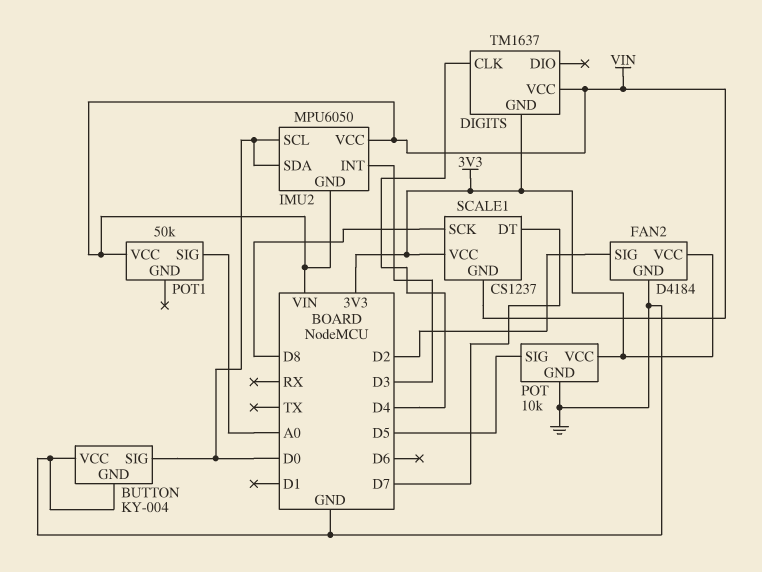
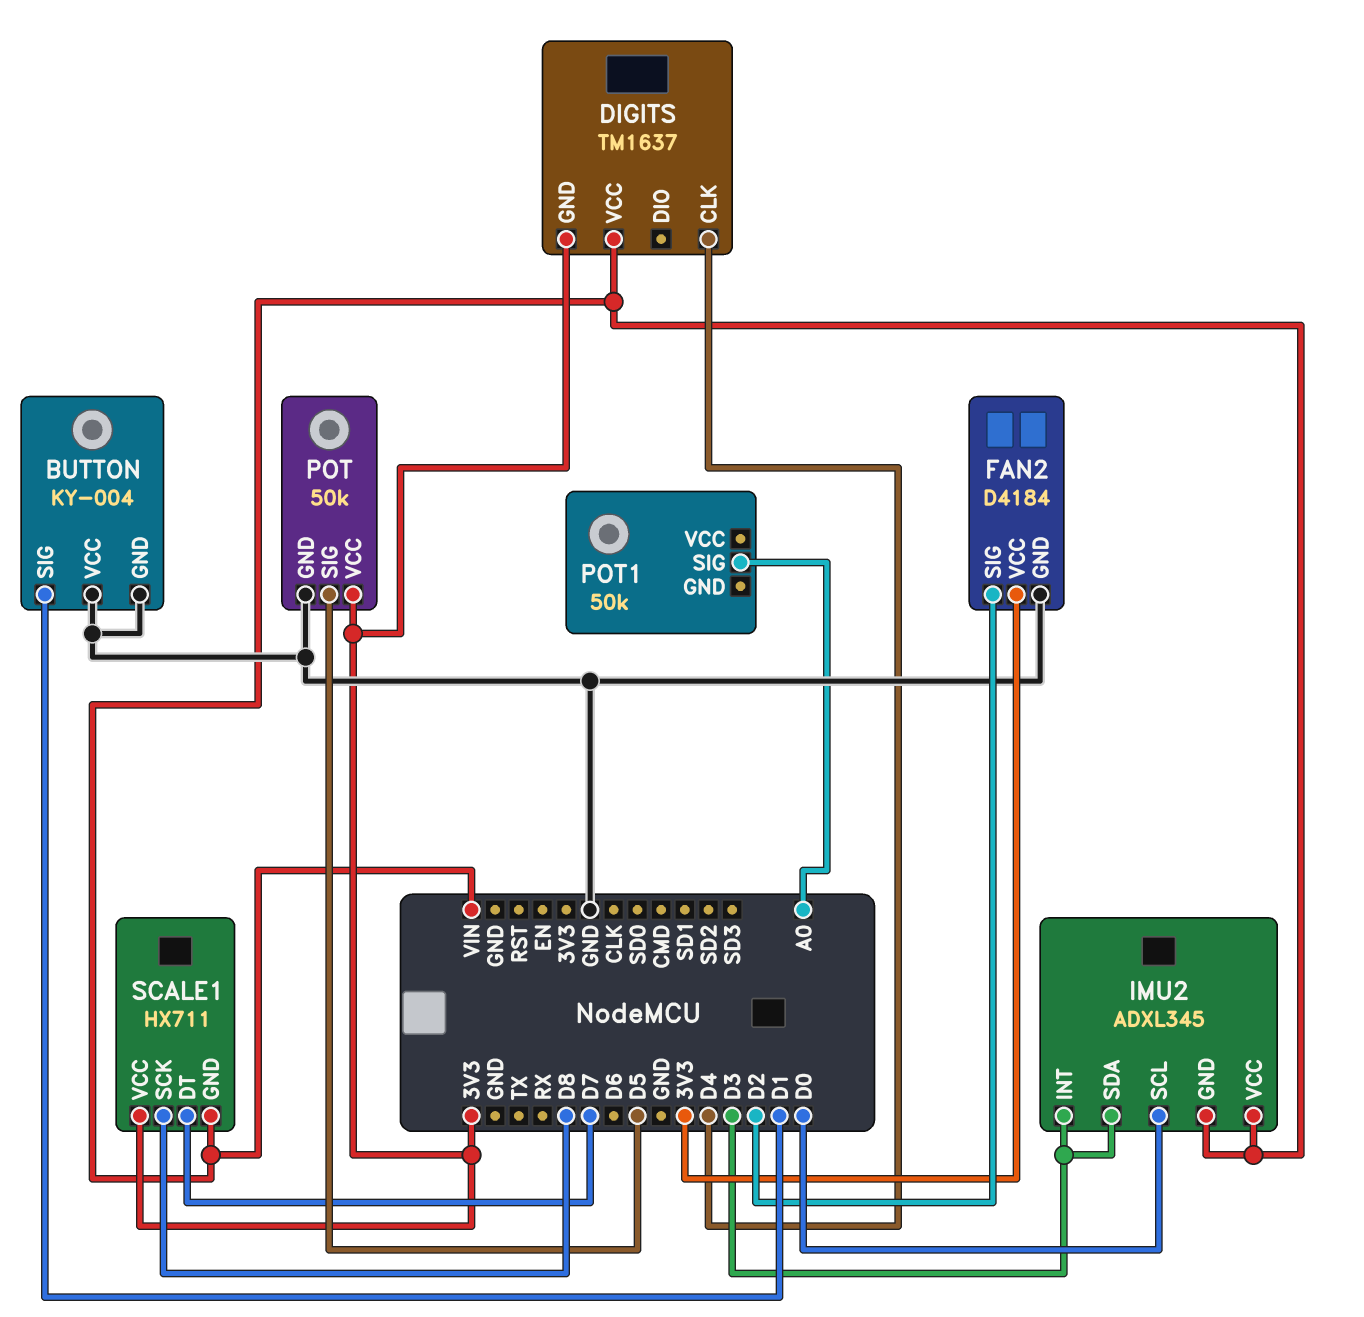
BUTTON pin SIG: D0 -> D1
IMU2: MPU6050 -> ADXL345
IMU2 pin SDA: D0 -> D3
POT: 10k -> 50k
POT1 pin VCC: VIN -> none
SCALE1: CS1237 -> HX711

